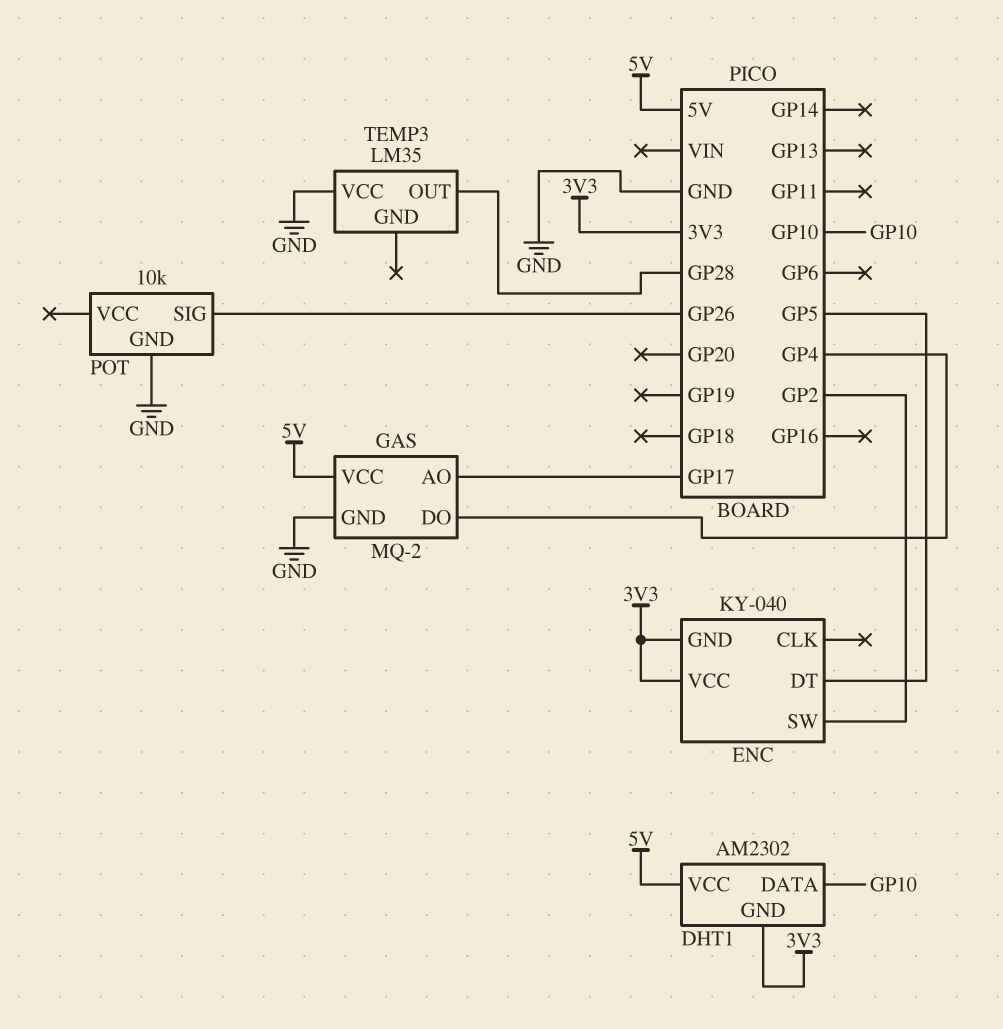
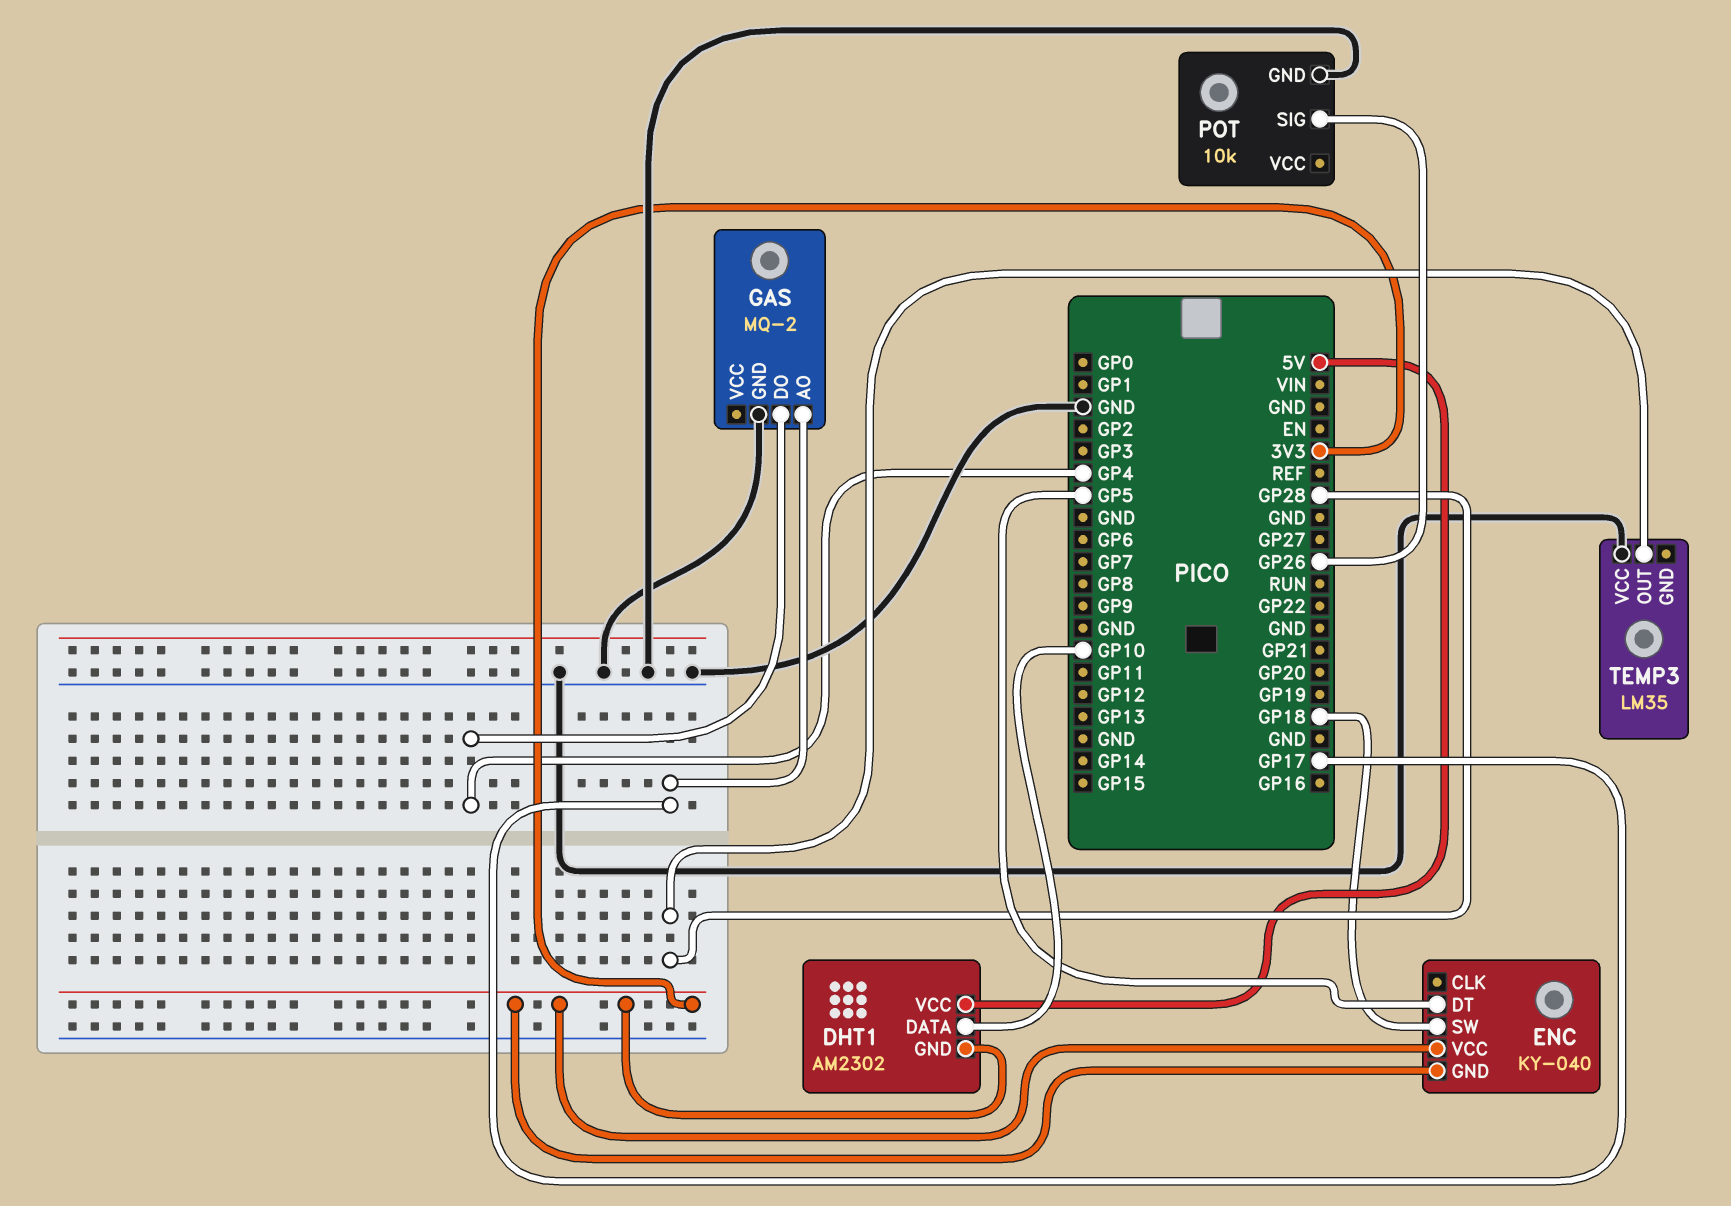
ENC pin SW: GP2 -> GP18
GAS pin VCC: 5V -> none

